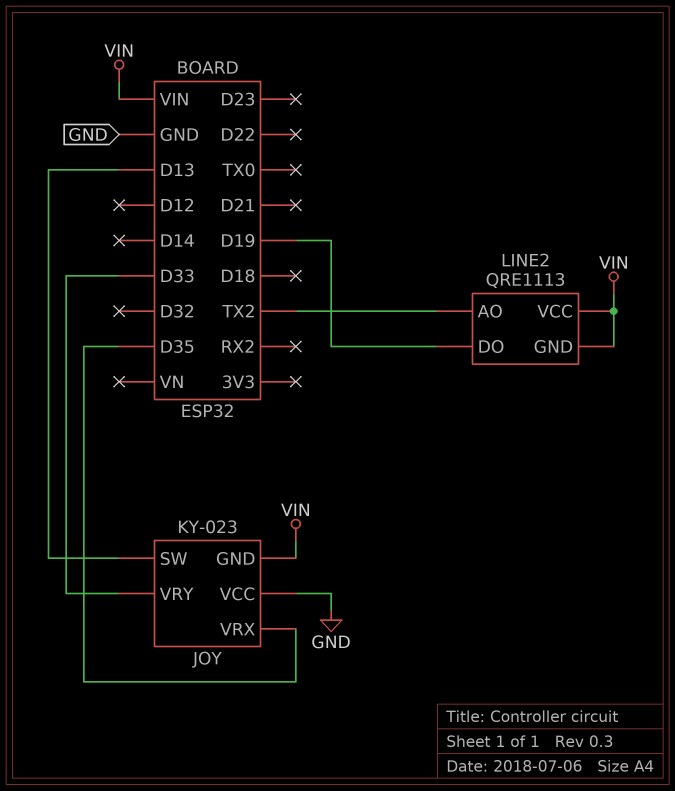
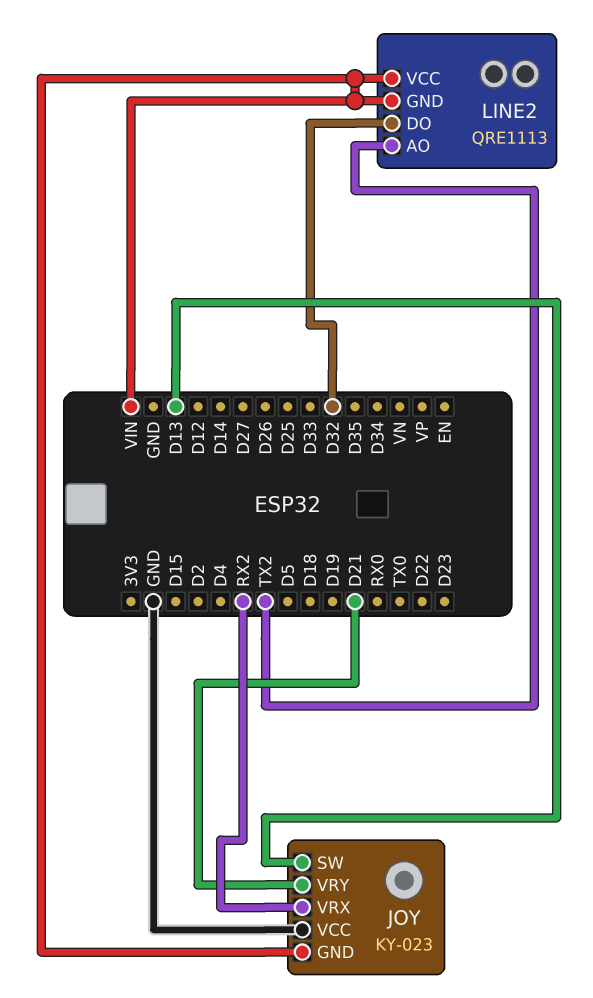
JOY pin VRX: D35 -> RX2
JOY pin VRY: D33 -> D21
LINE2 pin DO: D19 -> D32

